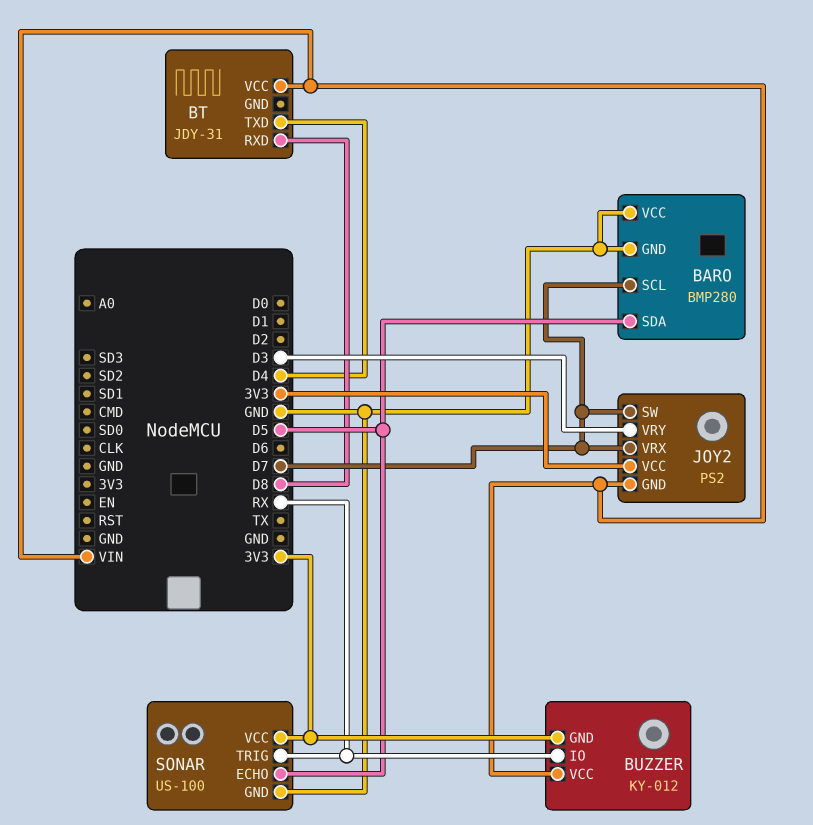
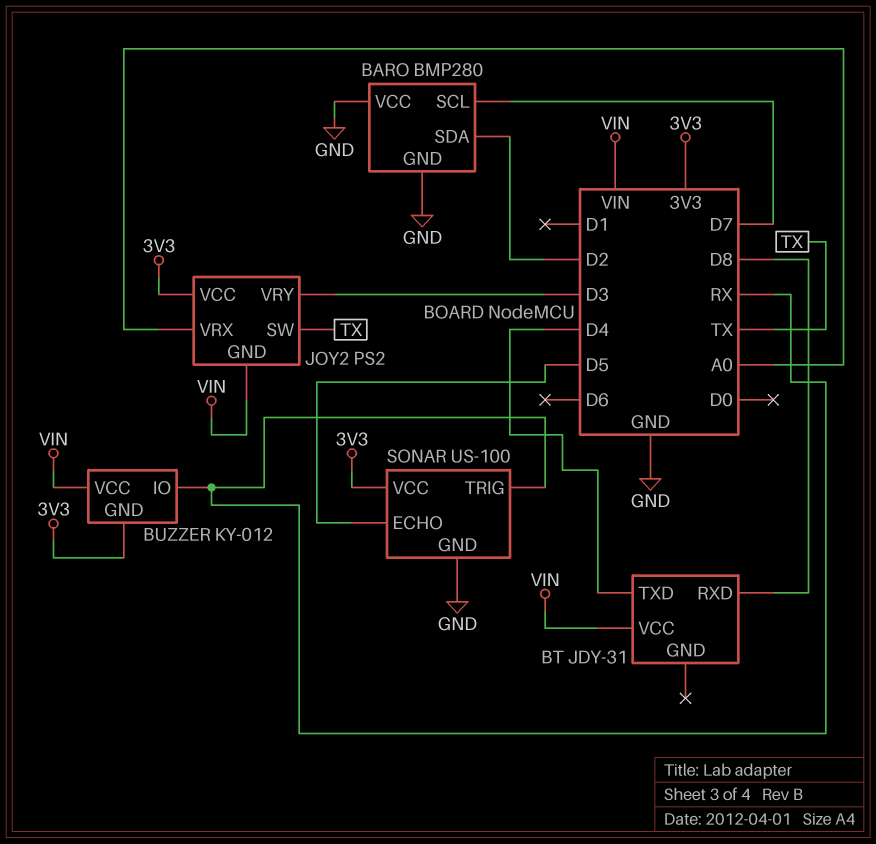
BARO pin SDA: D5 -> D2
JOY2 pin SW: D7 -> TX
JOY2 pin VRX: D7 -> A0

